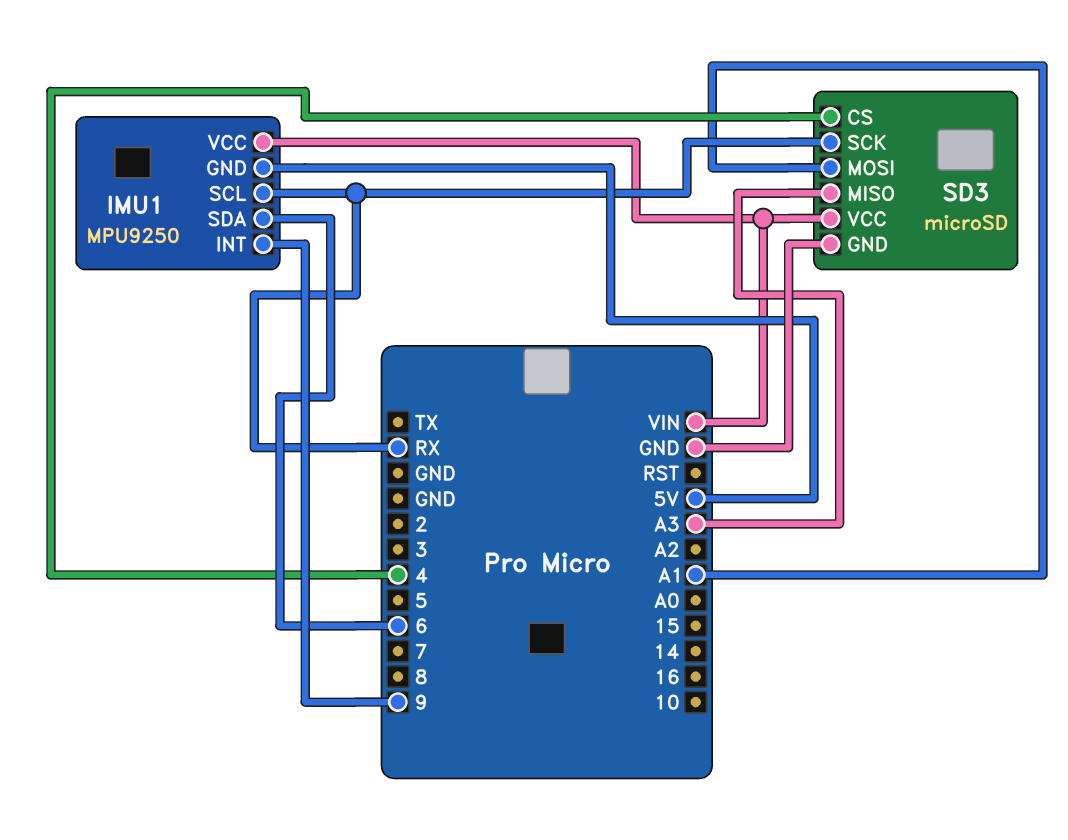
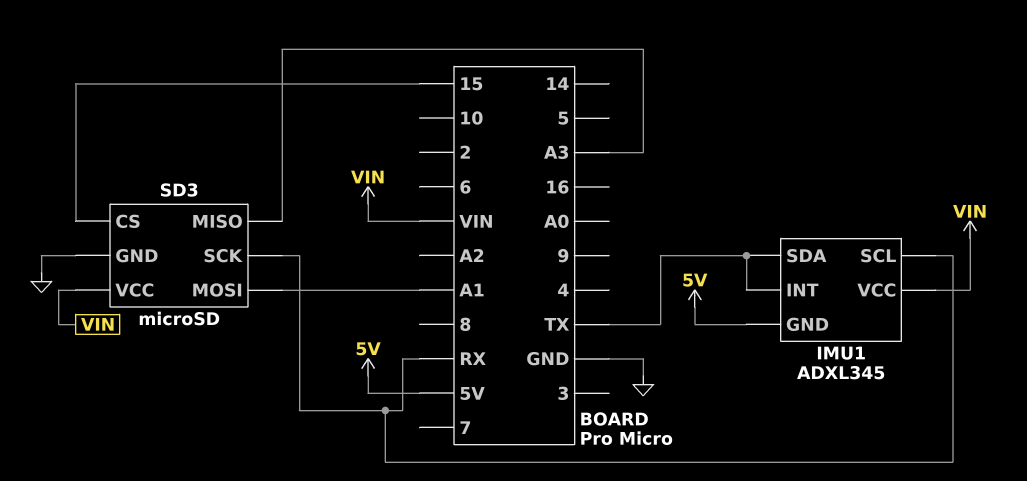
IMU1: MPU9250 -> ADXL345
IMU1 pin INT: 9 -> TX
IMU1 pin SDA: 6 -> TX
SD3 pin CS: 4 -> 15

